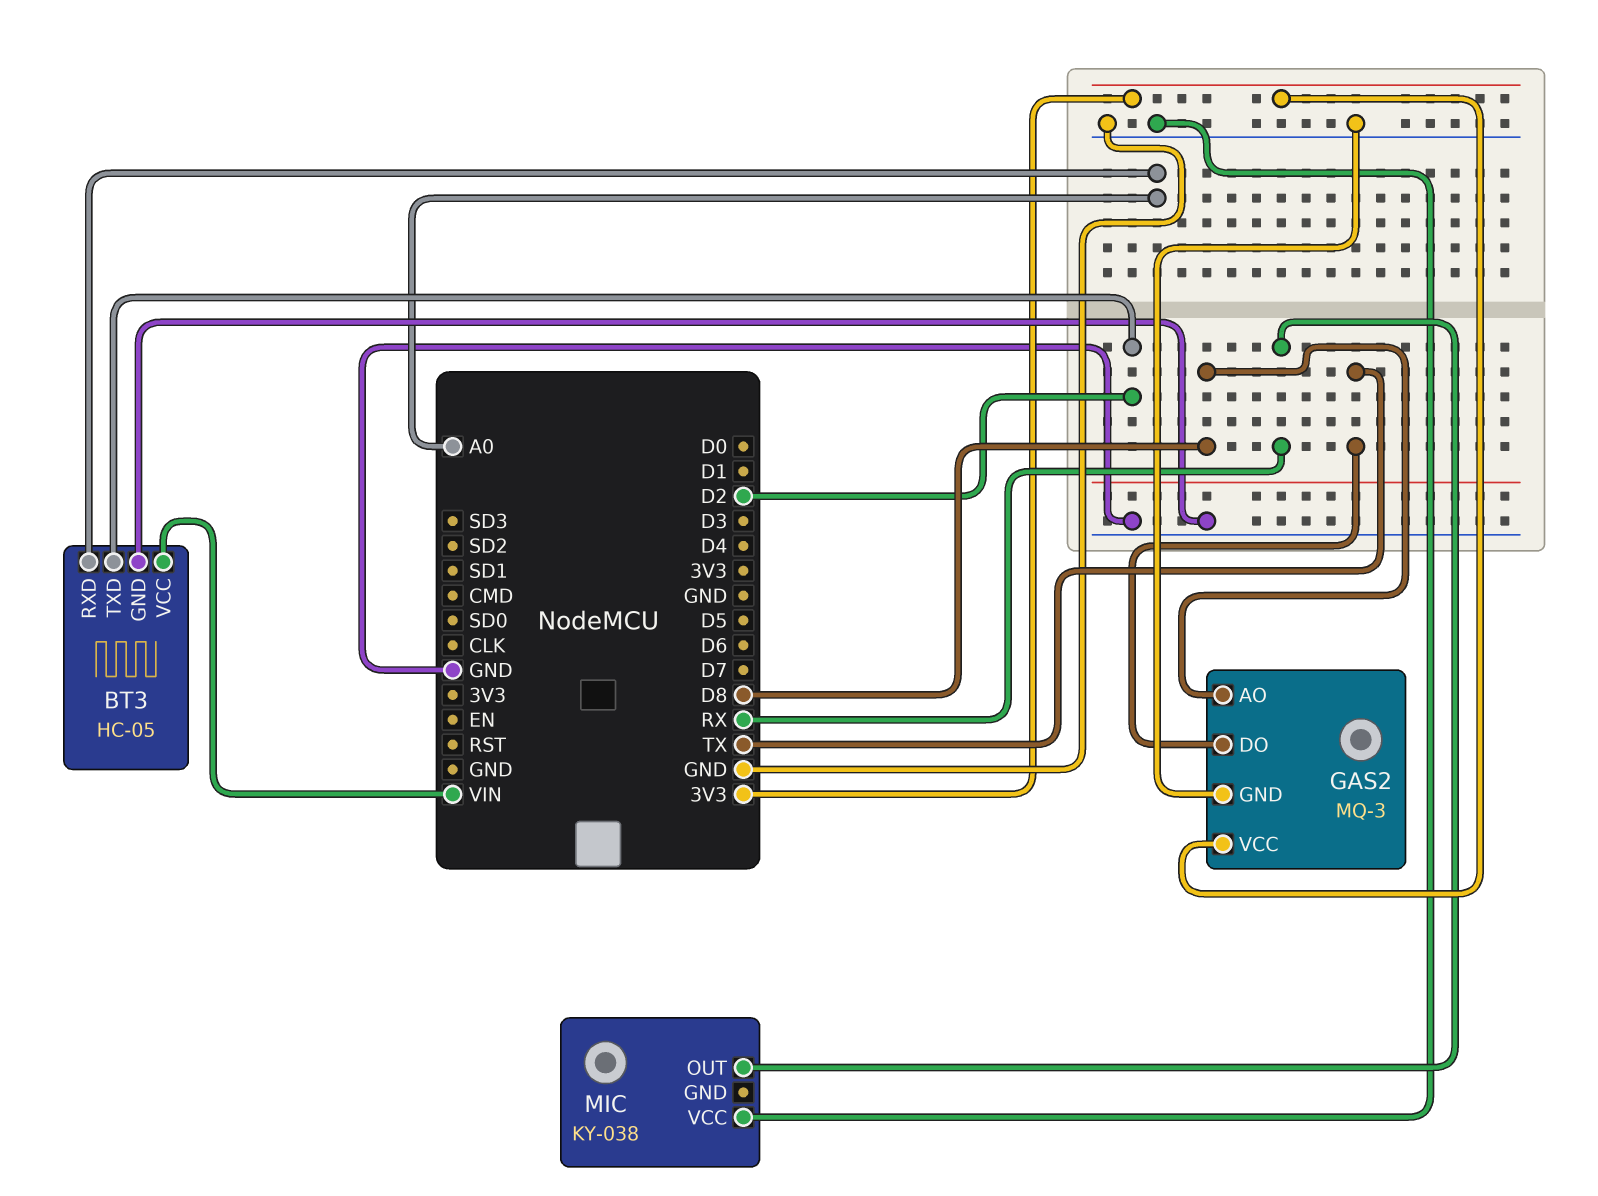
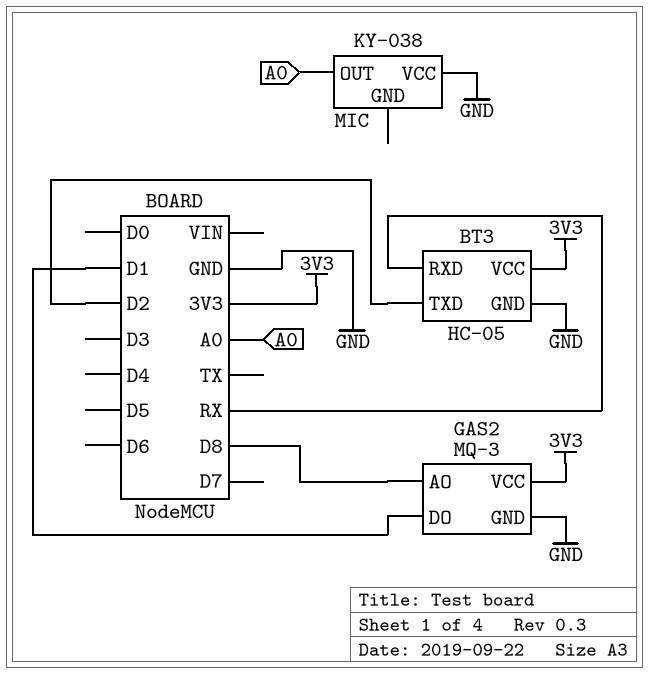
BT3 pin RXD: A0 -> RX
BT3 pin VCC: VIN -> 3V3
GAS2 pin DO: TX -> D1
MIC pin OUT: RX -> A0

